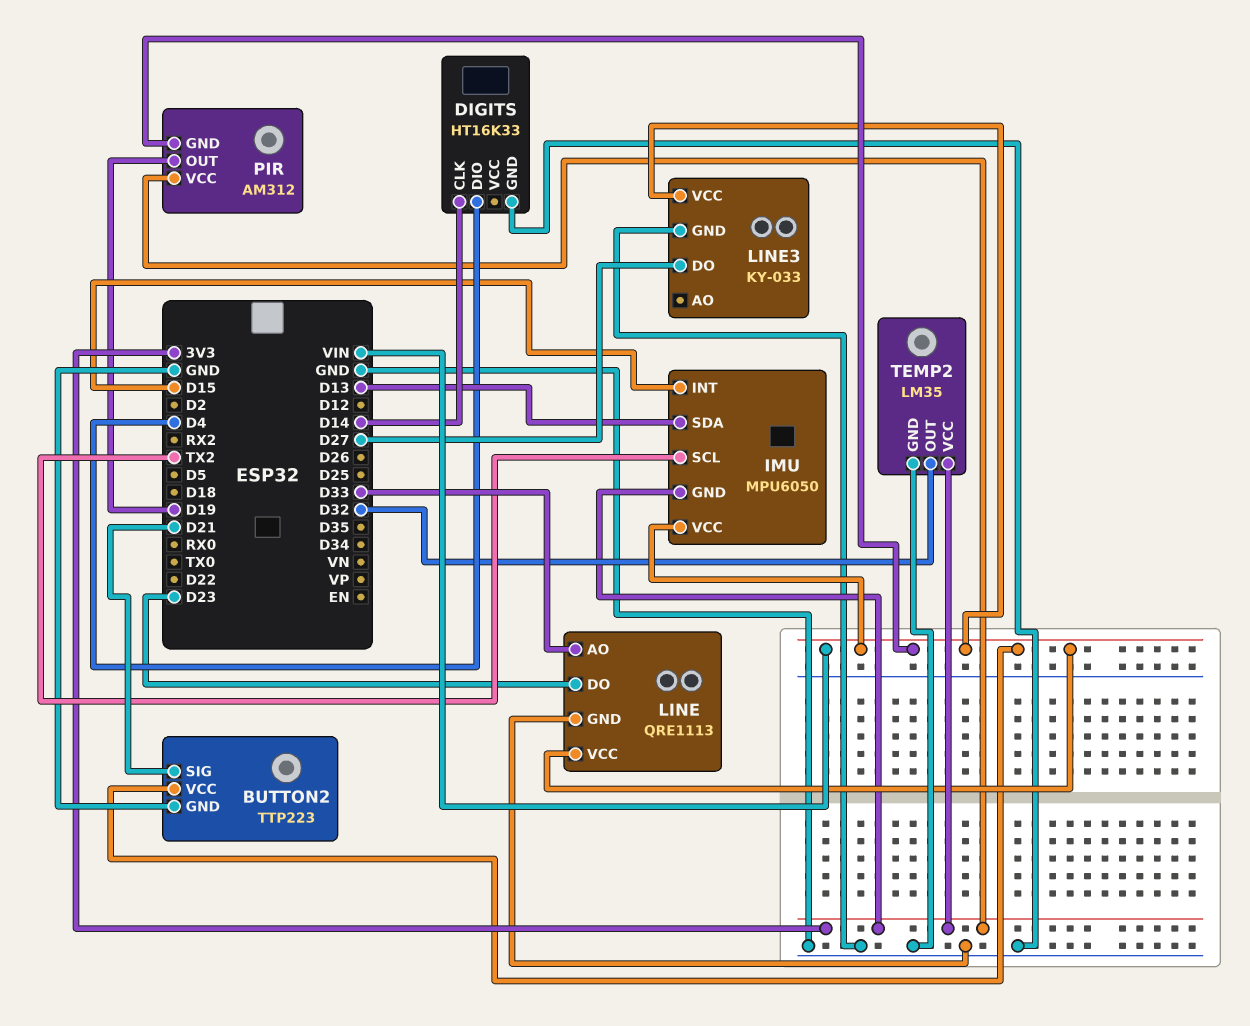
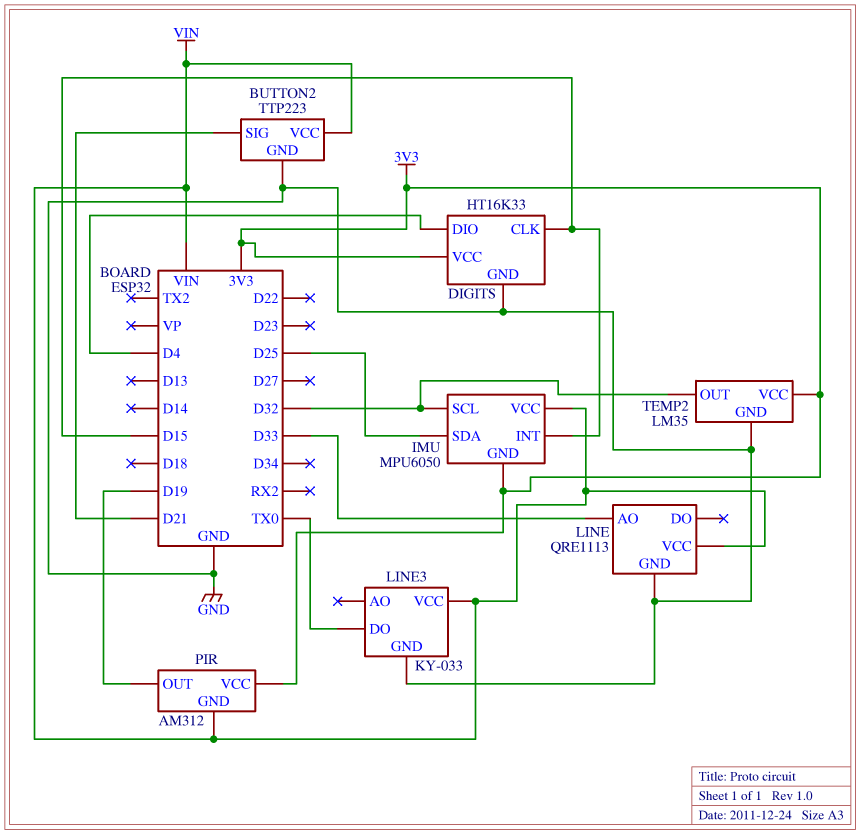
DIGITS pin CLK: D14 -> D15
DIGITS pin VCC: none -> 3V3
IMU pin SCL: TX2 -> D32
IMU pin SDA: D13 -> D25
LINE pin DO: D23 -> none
LINE3 pin DO: D27 -> TX0

